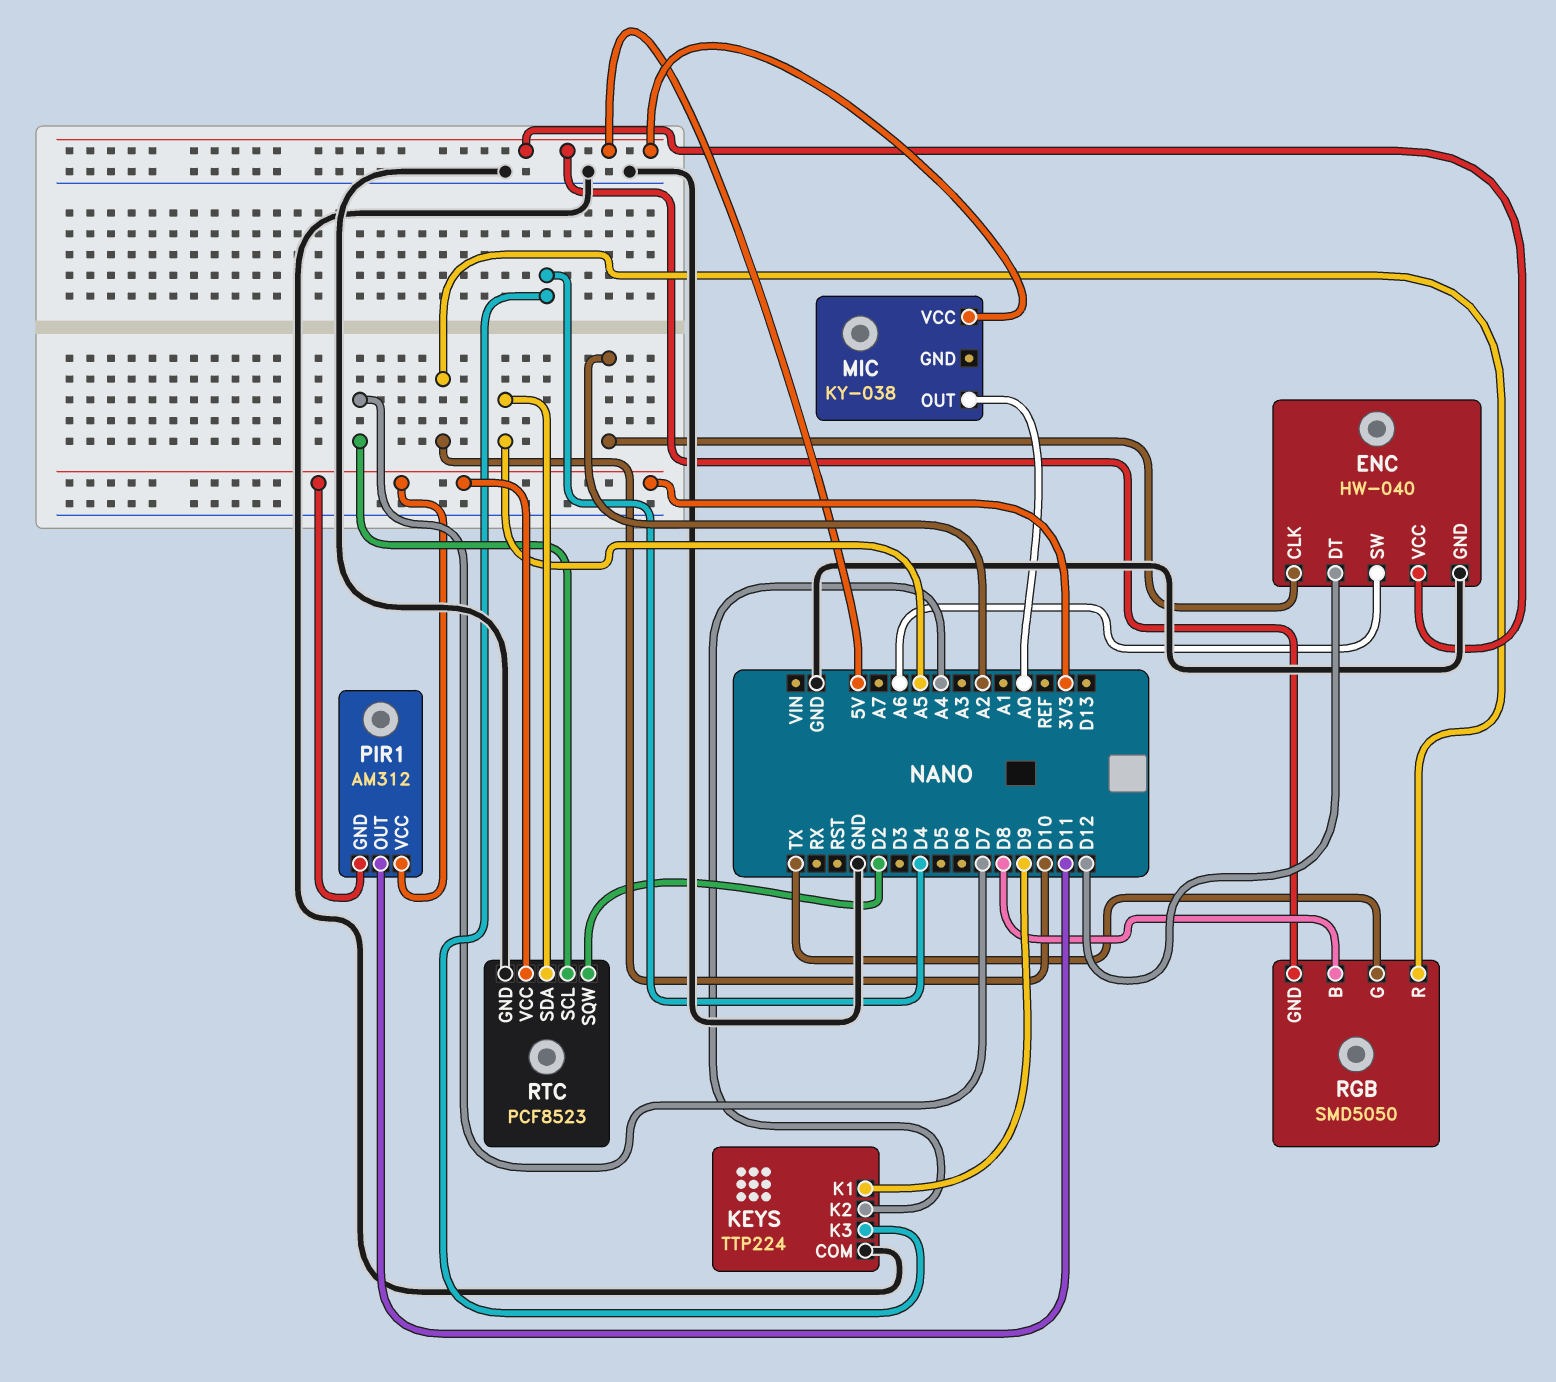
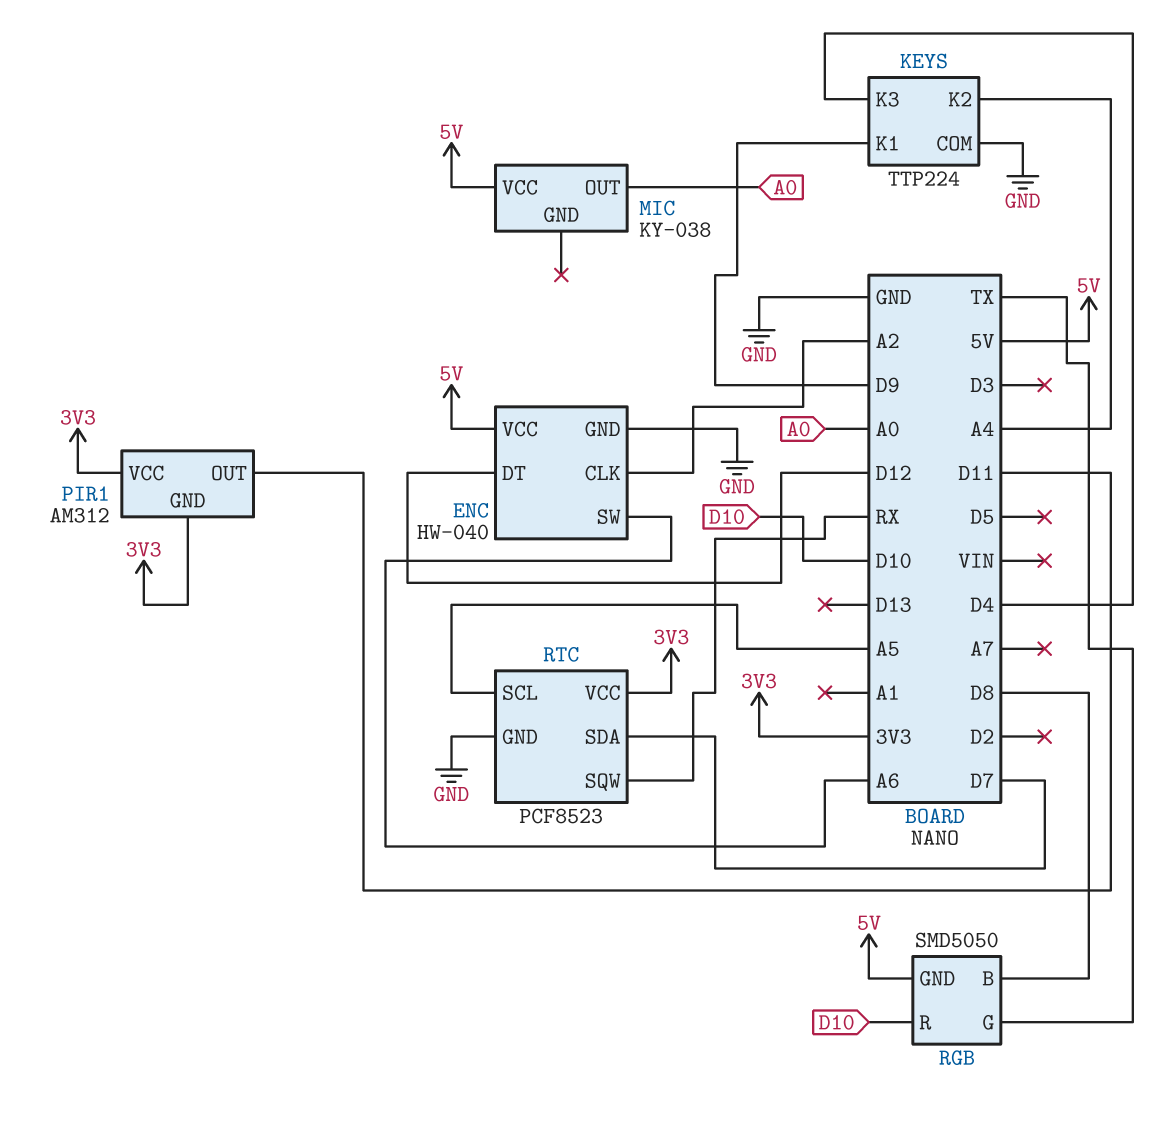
RTC pin SCL: D7 -> A5
RTC pin SDA: A5 -> D7
RTC pin SQW: D2 -> RX

